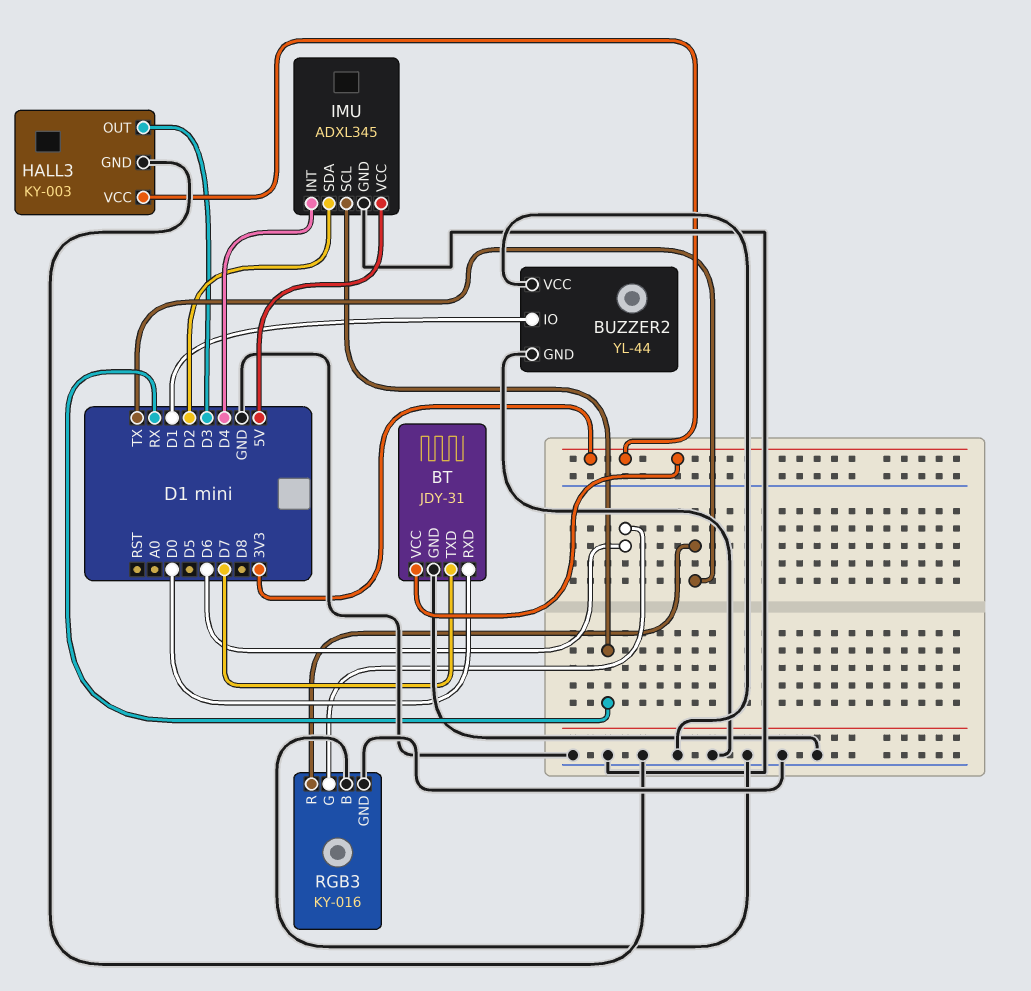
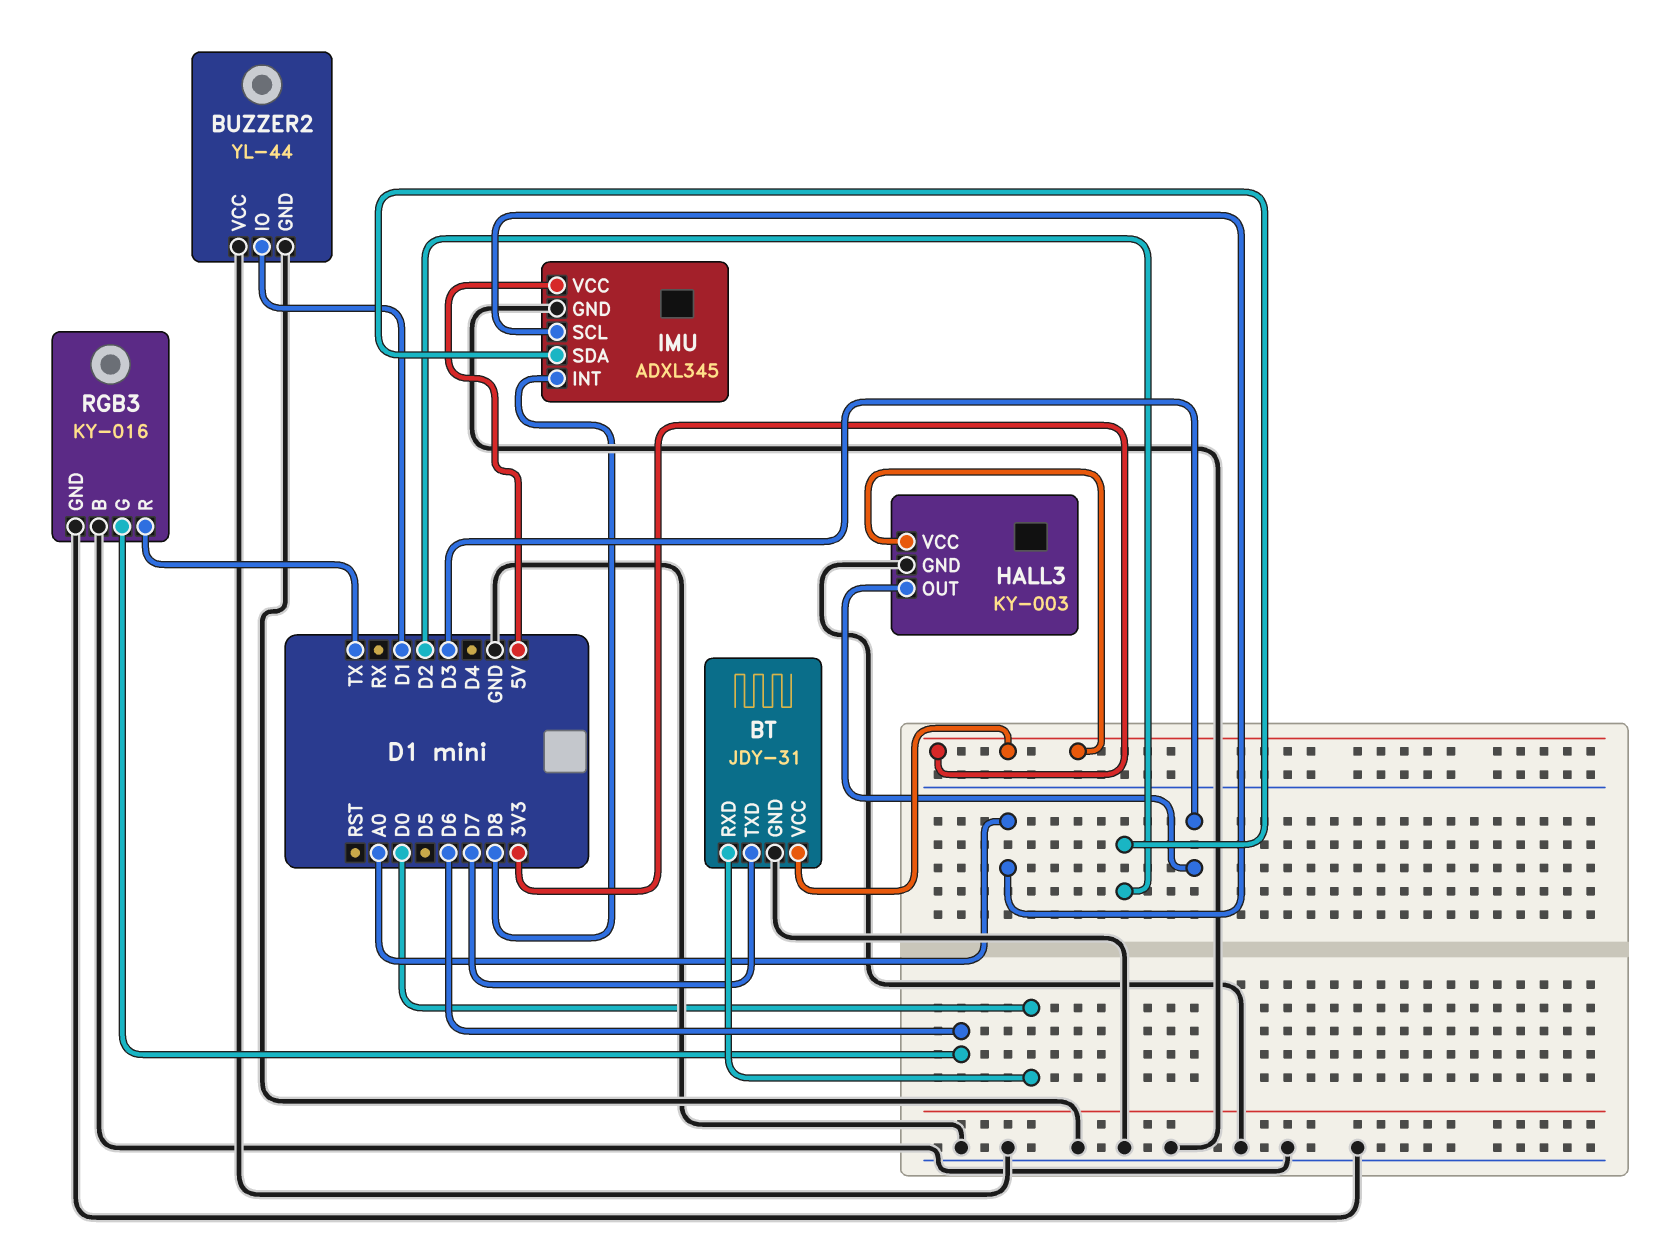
IMU pin INT: D4 -> D8
IMU pin SCL: RX -> A0

